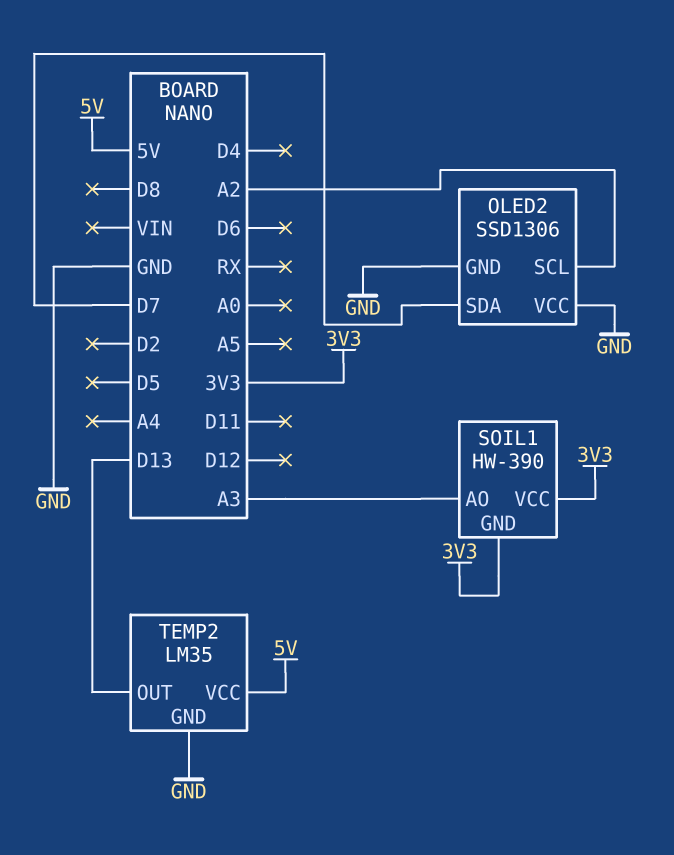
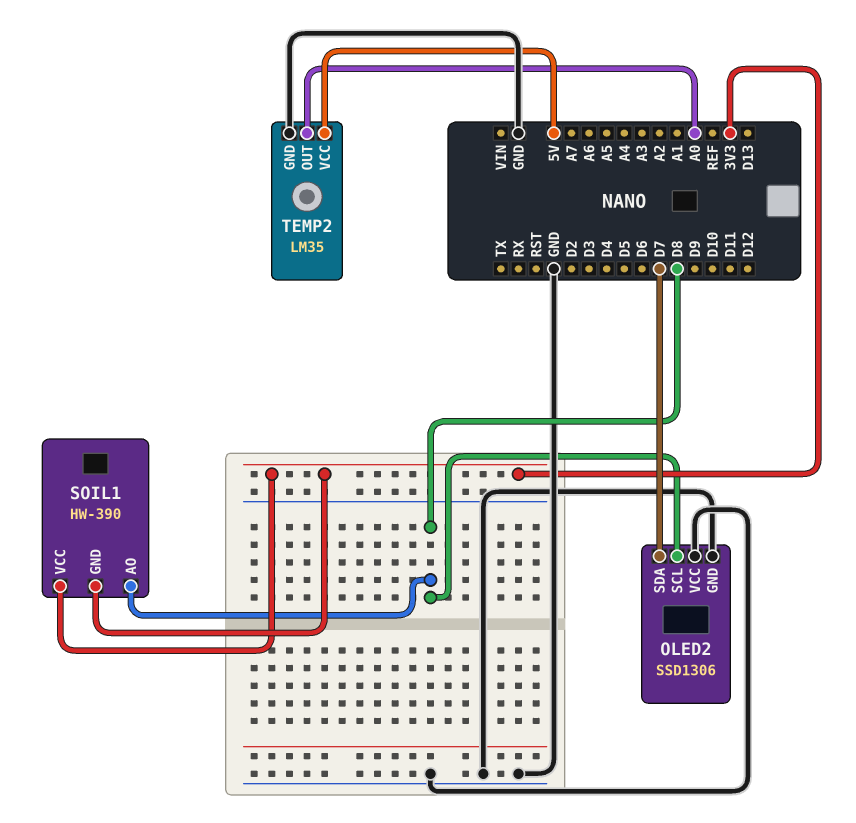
OLED2 pin SCL: A2 -> D8
SOIL1 pin AO: A3 -> D8
TEMP2 pin OUT: D13 -> A0

